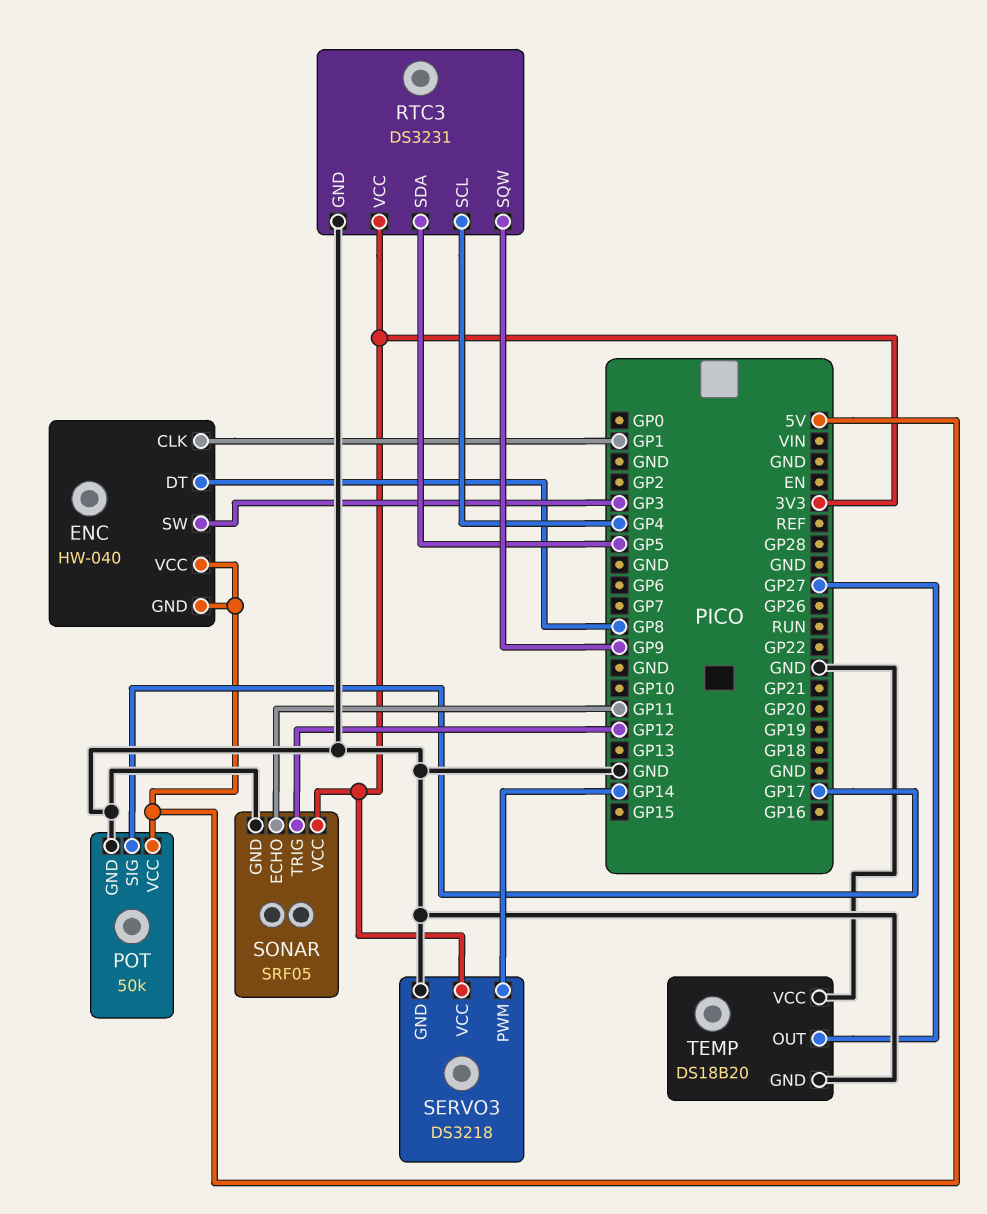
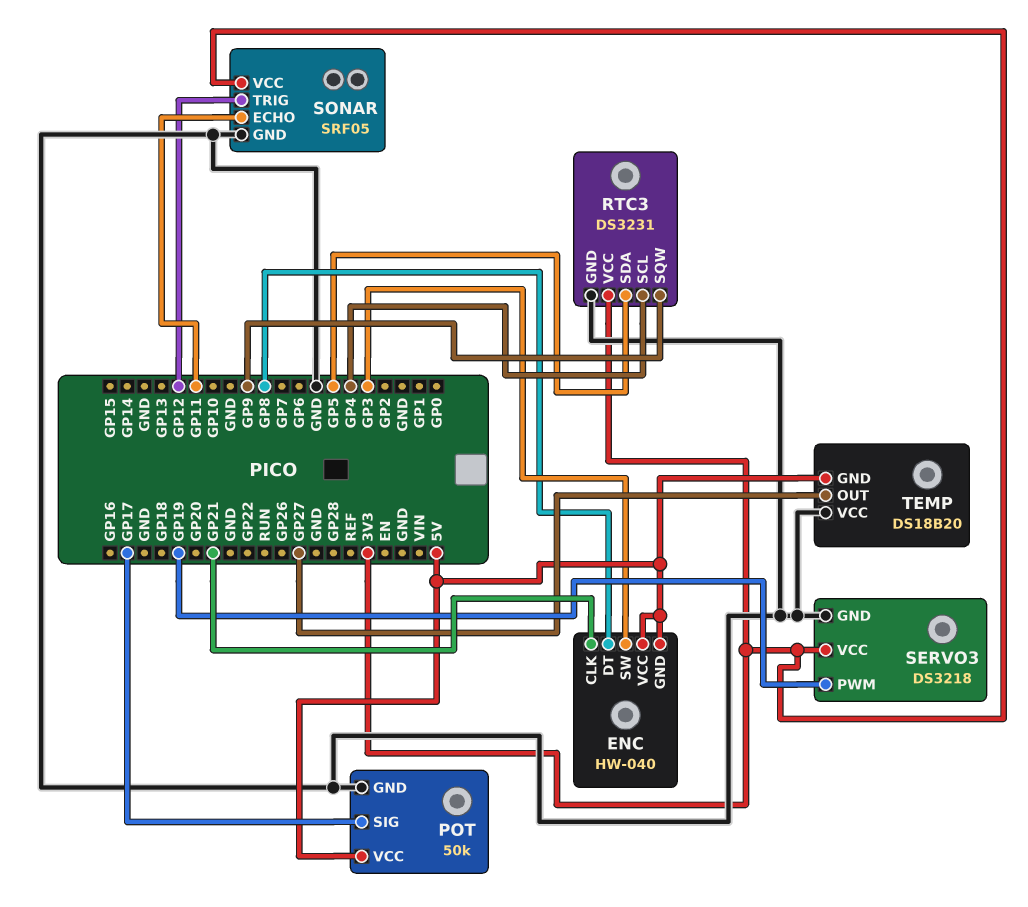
ENC pin CLK: GP1 -> GP21
SERVO3 pin PWM: GP14 -> GP19
TEMP pin GND: GND -> 5V

